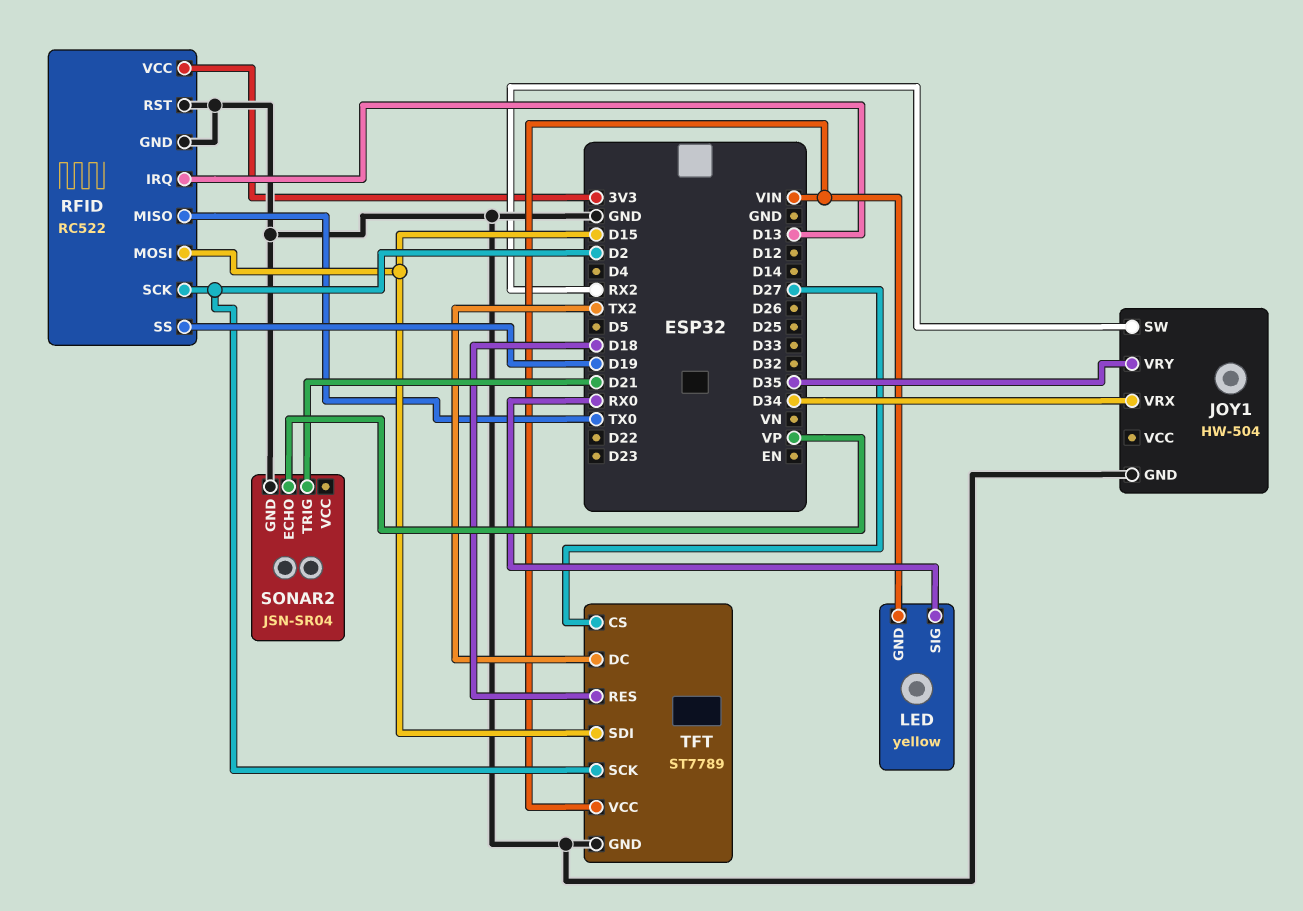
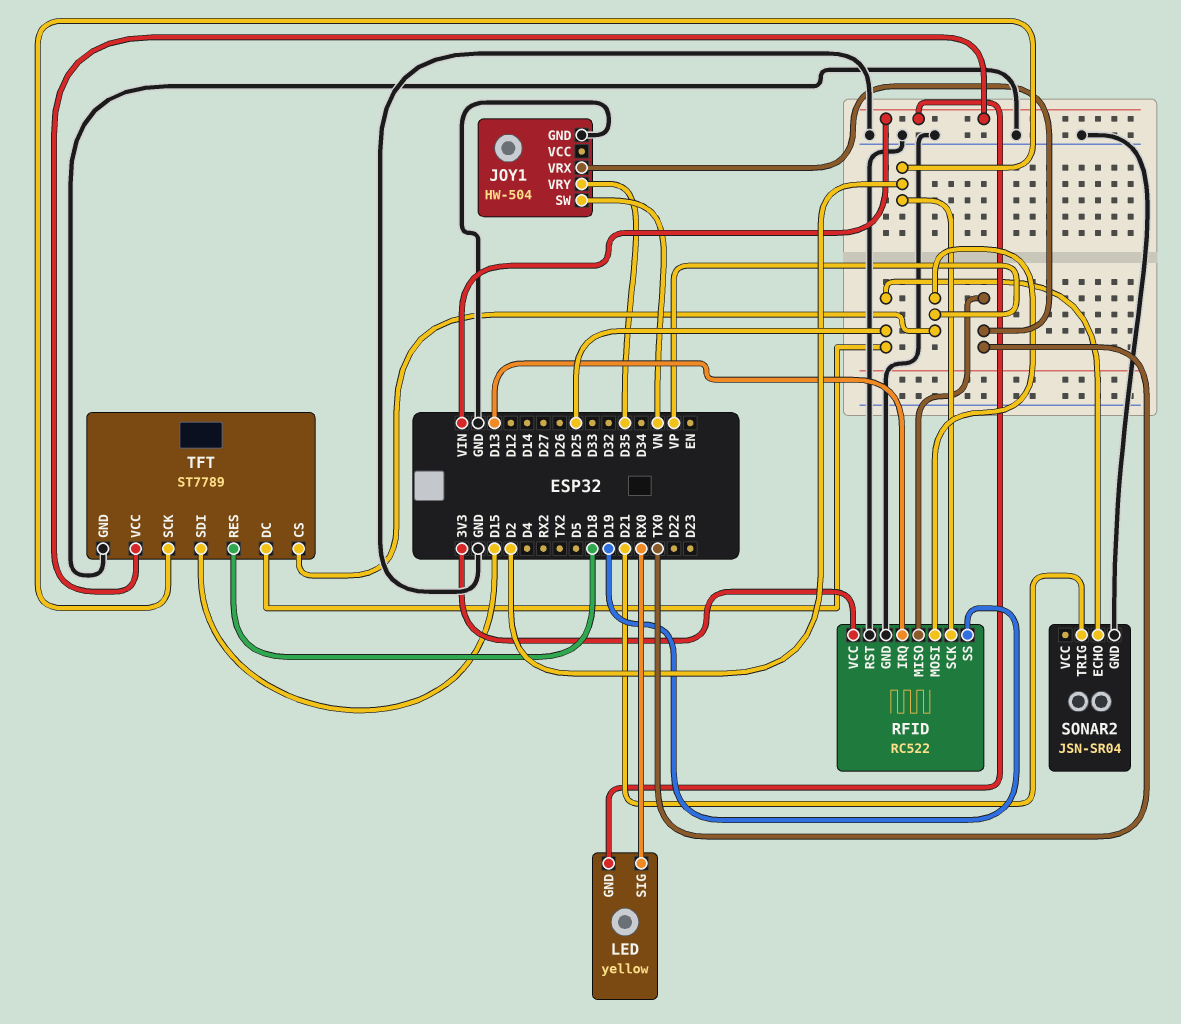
JOY1 pin SW: RX2 -> VN
JOY1 pin VRX: D34 -> TX0
RFID pin MOSI: D15 -> VP
SONAR2 pin ECHO: VP -> D25
TFT pin CS: D27 -> VP
TFT pin DC: TX2 -> D25

